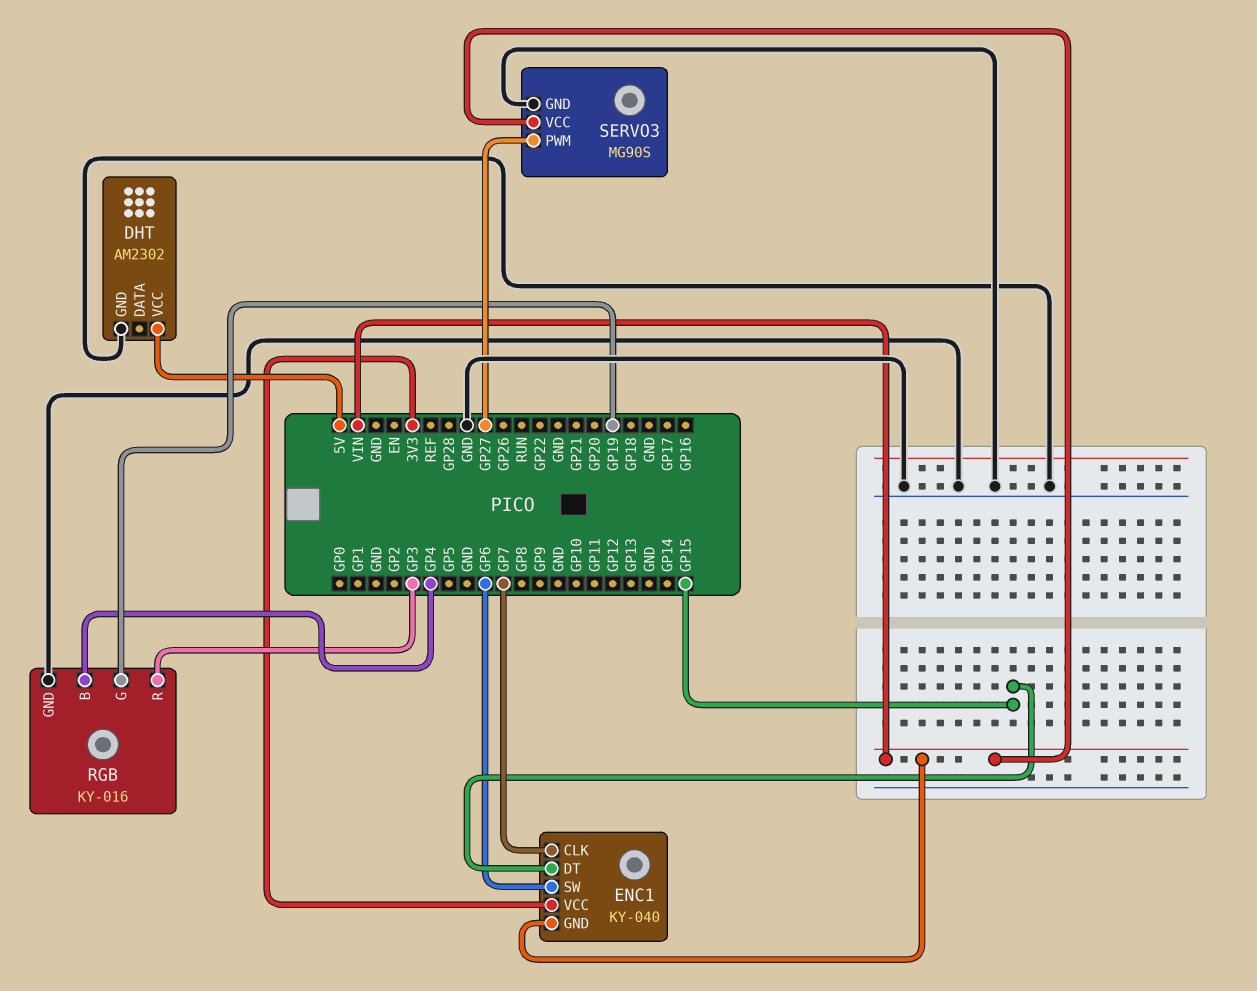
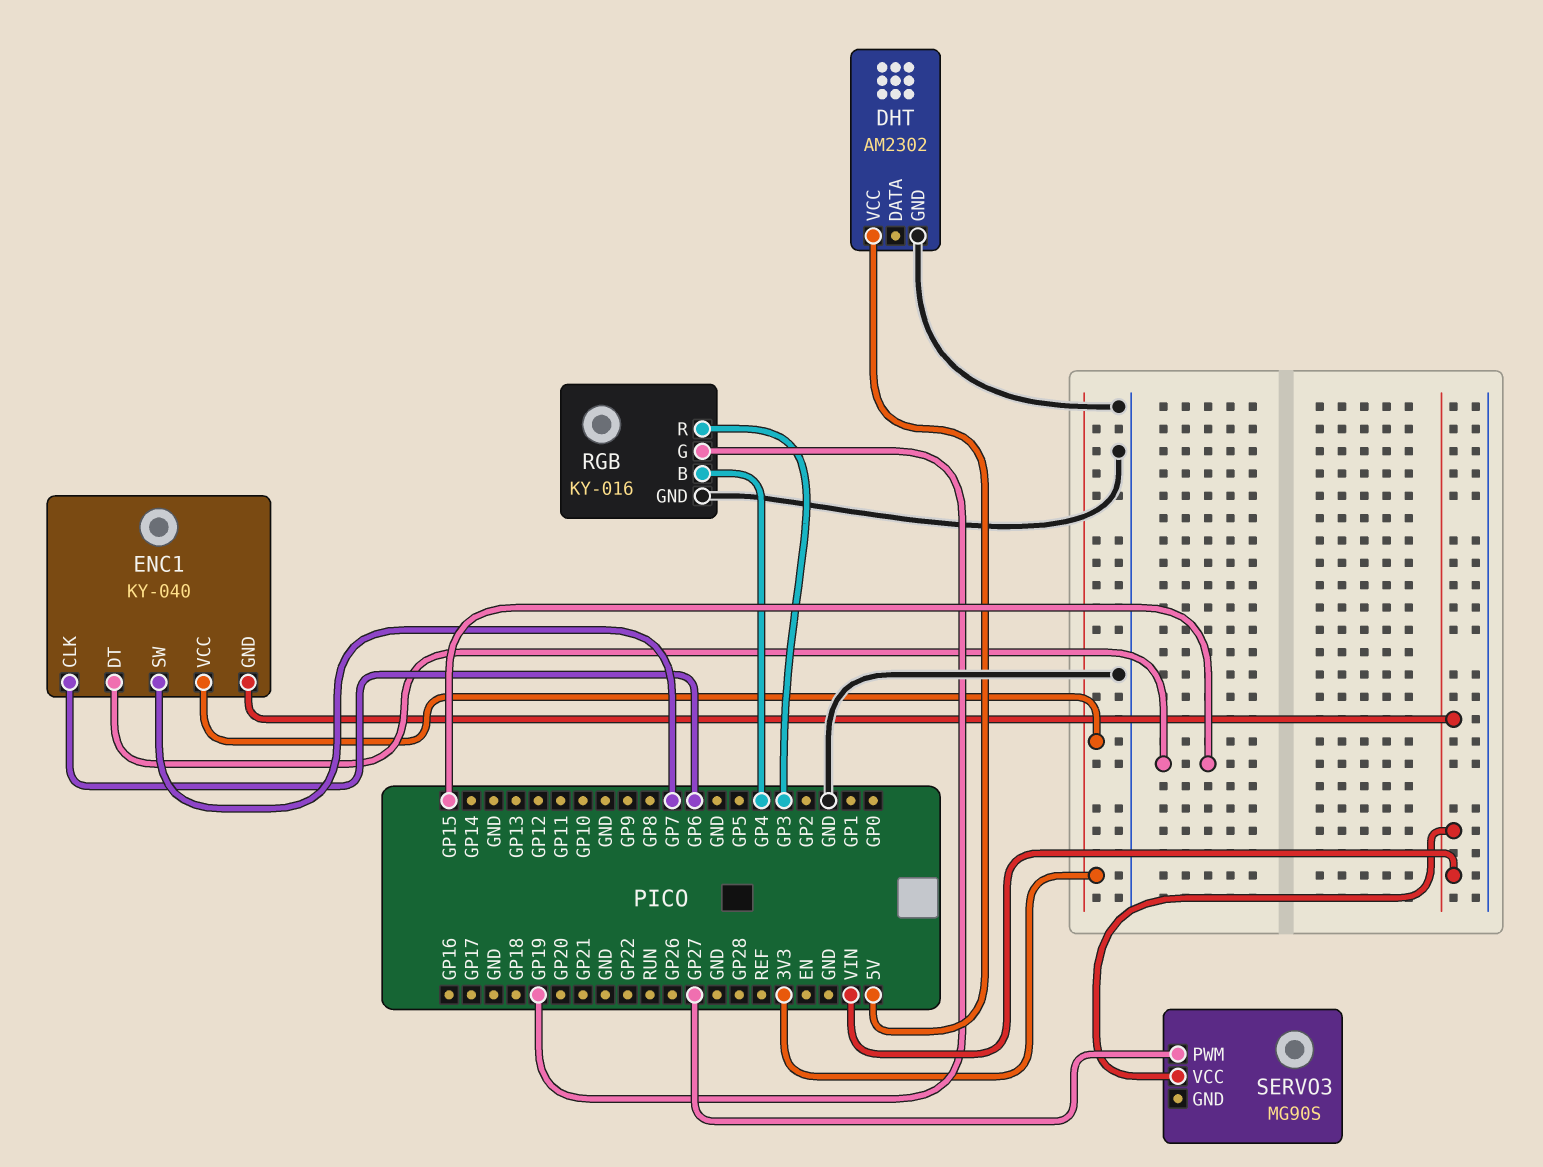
ENC1 pin CLK: GP7 -> GP6
ENC1 pin SW: GP6 -> GP7
SERVO3 pin GND: GND -> none

